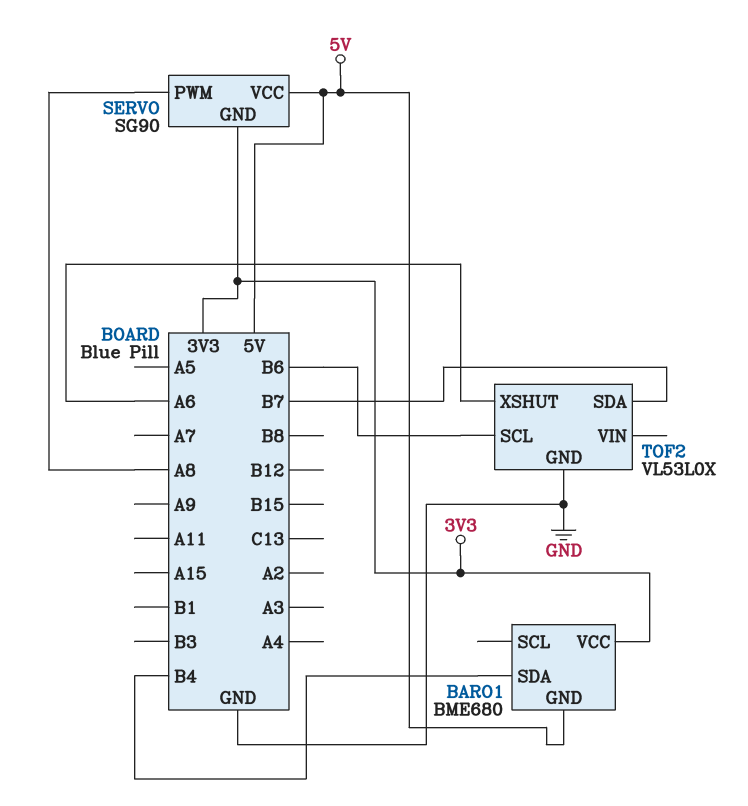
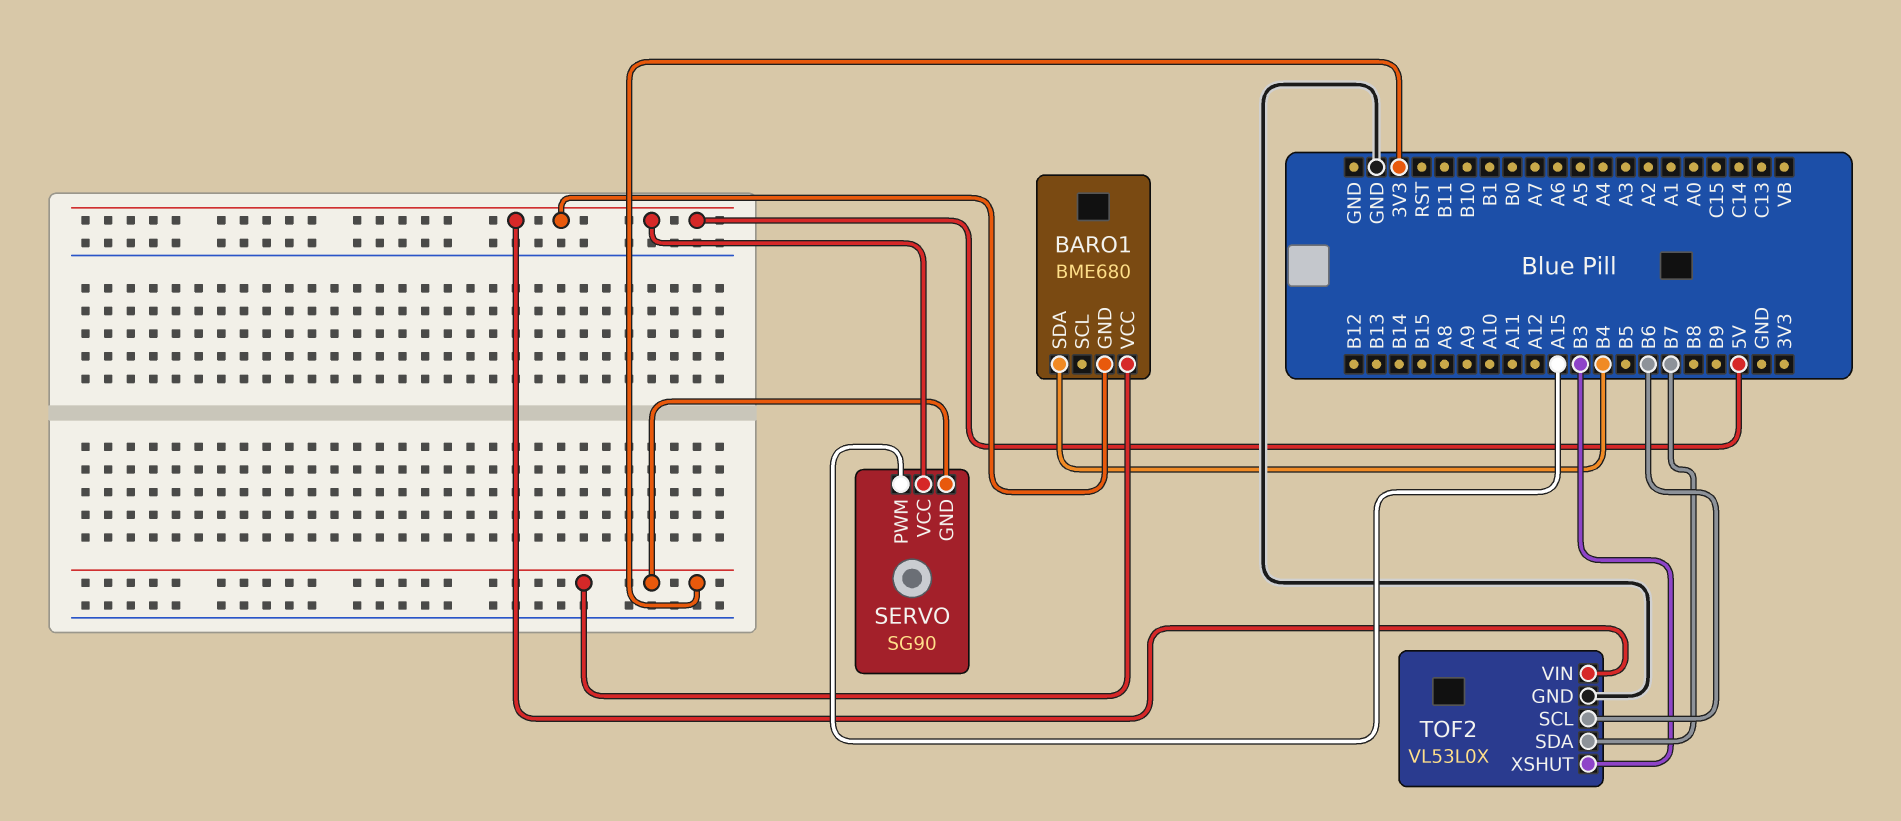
SERVO pin PWM: A8 -> A15
TOF2 pin VIN: none -> 5V
TOF2 pin XSHUT: A6 -> B3

